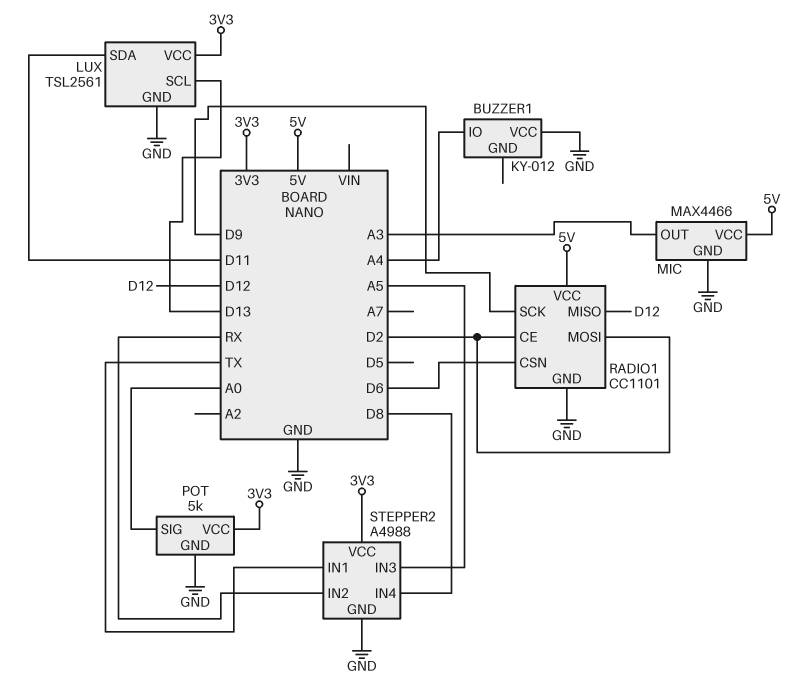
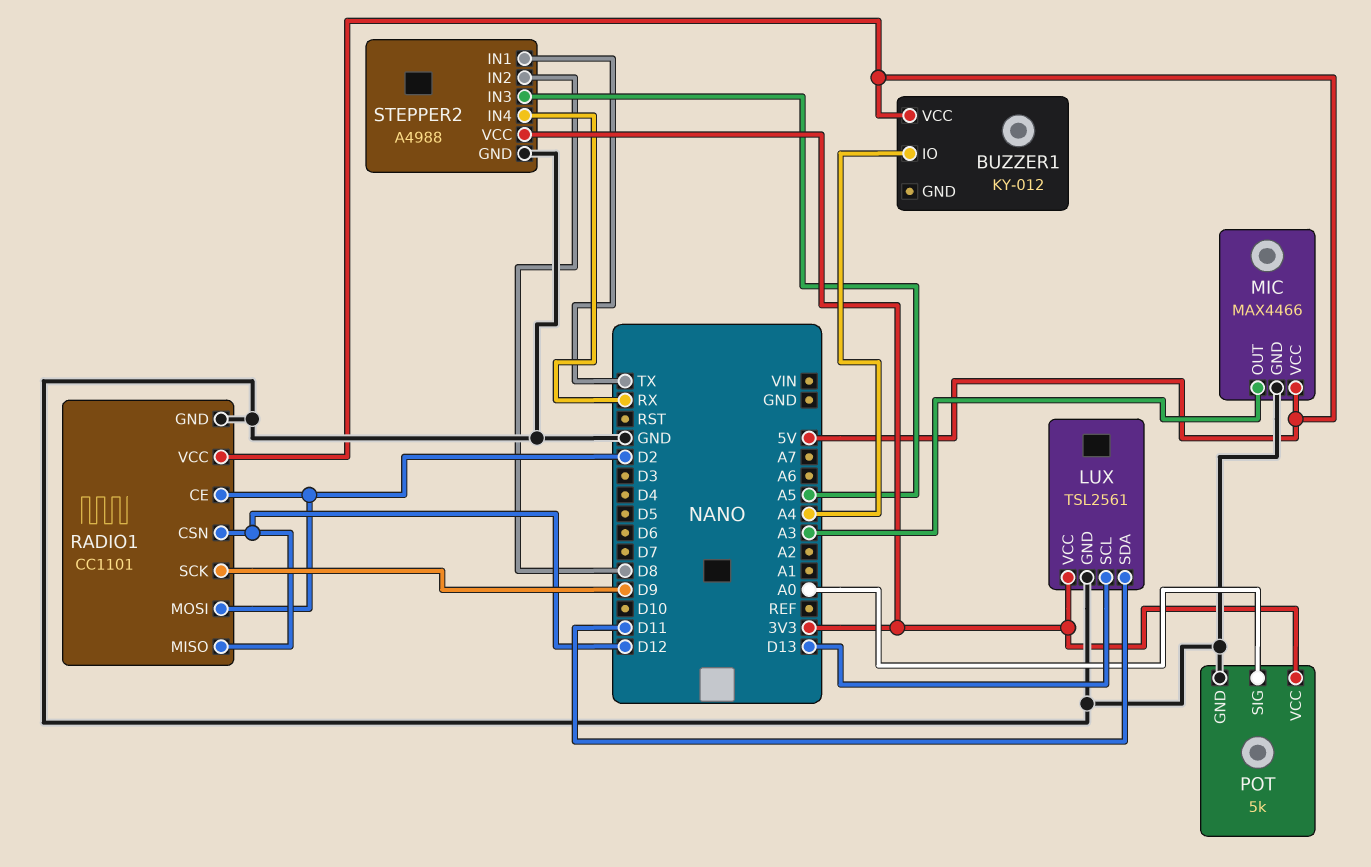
BUZZER1 pin VCC: GND -> 5V
RADIO1 pin CSN: D6 -> D12
STEPPER2 pin IN2: RX -> D8
STEPPER2 pin IN4: D8 -> RX

